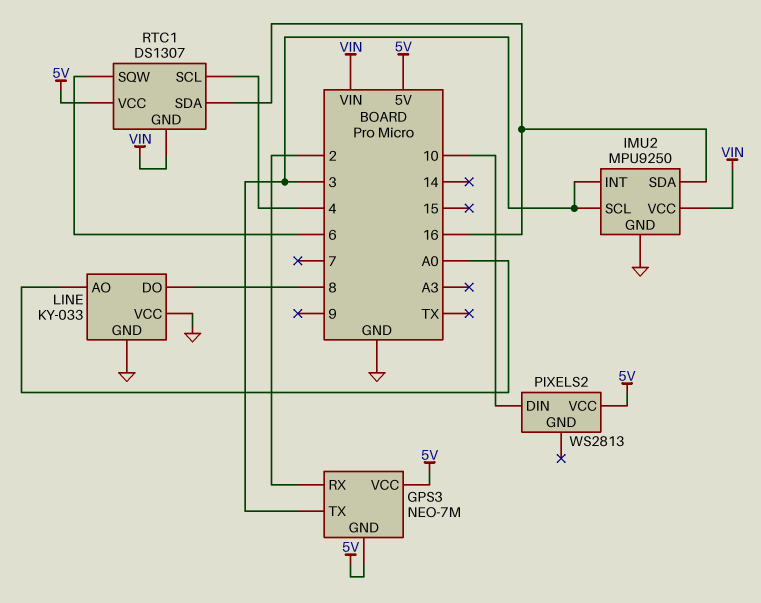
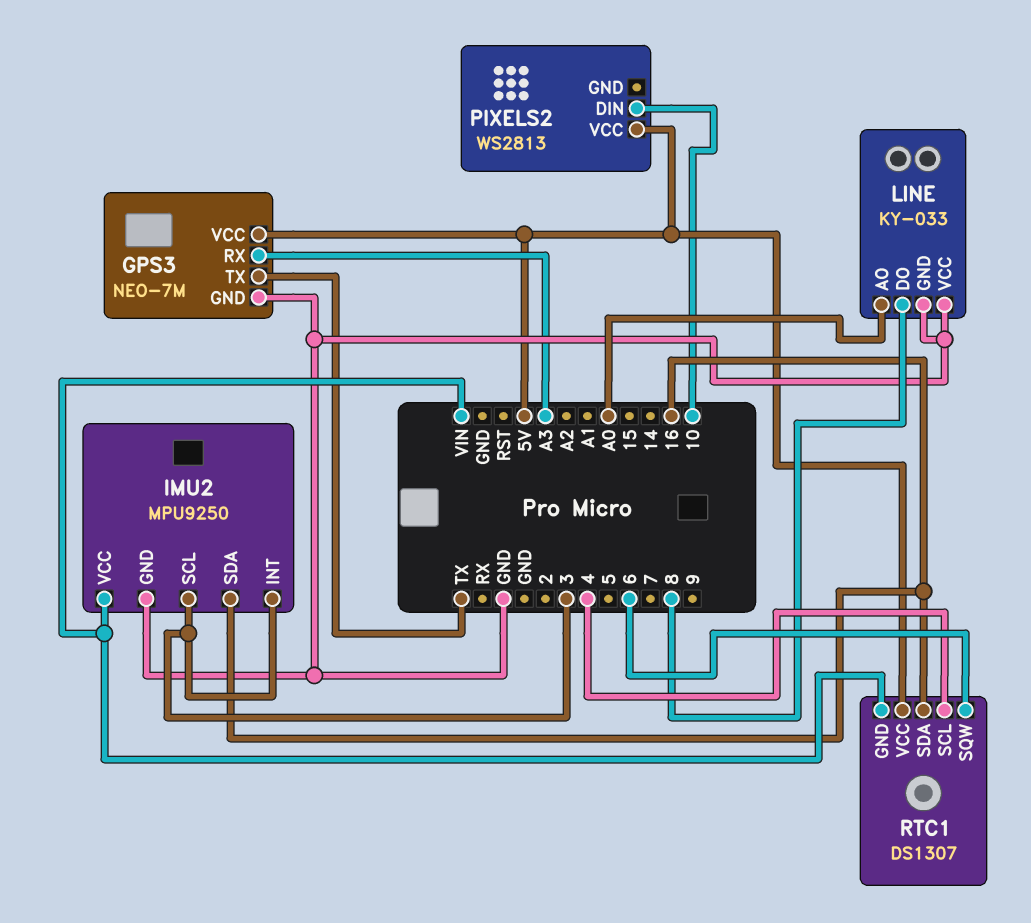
GPS3 pin GND: 5V -> GND
GPS3 pin RX: 2 -> A3
GPS3 pin TX: 3 -> TX

